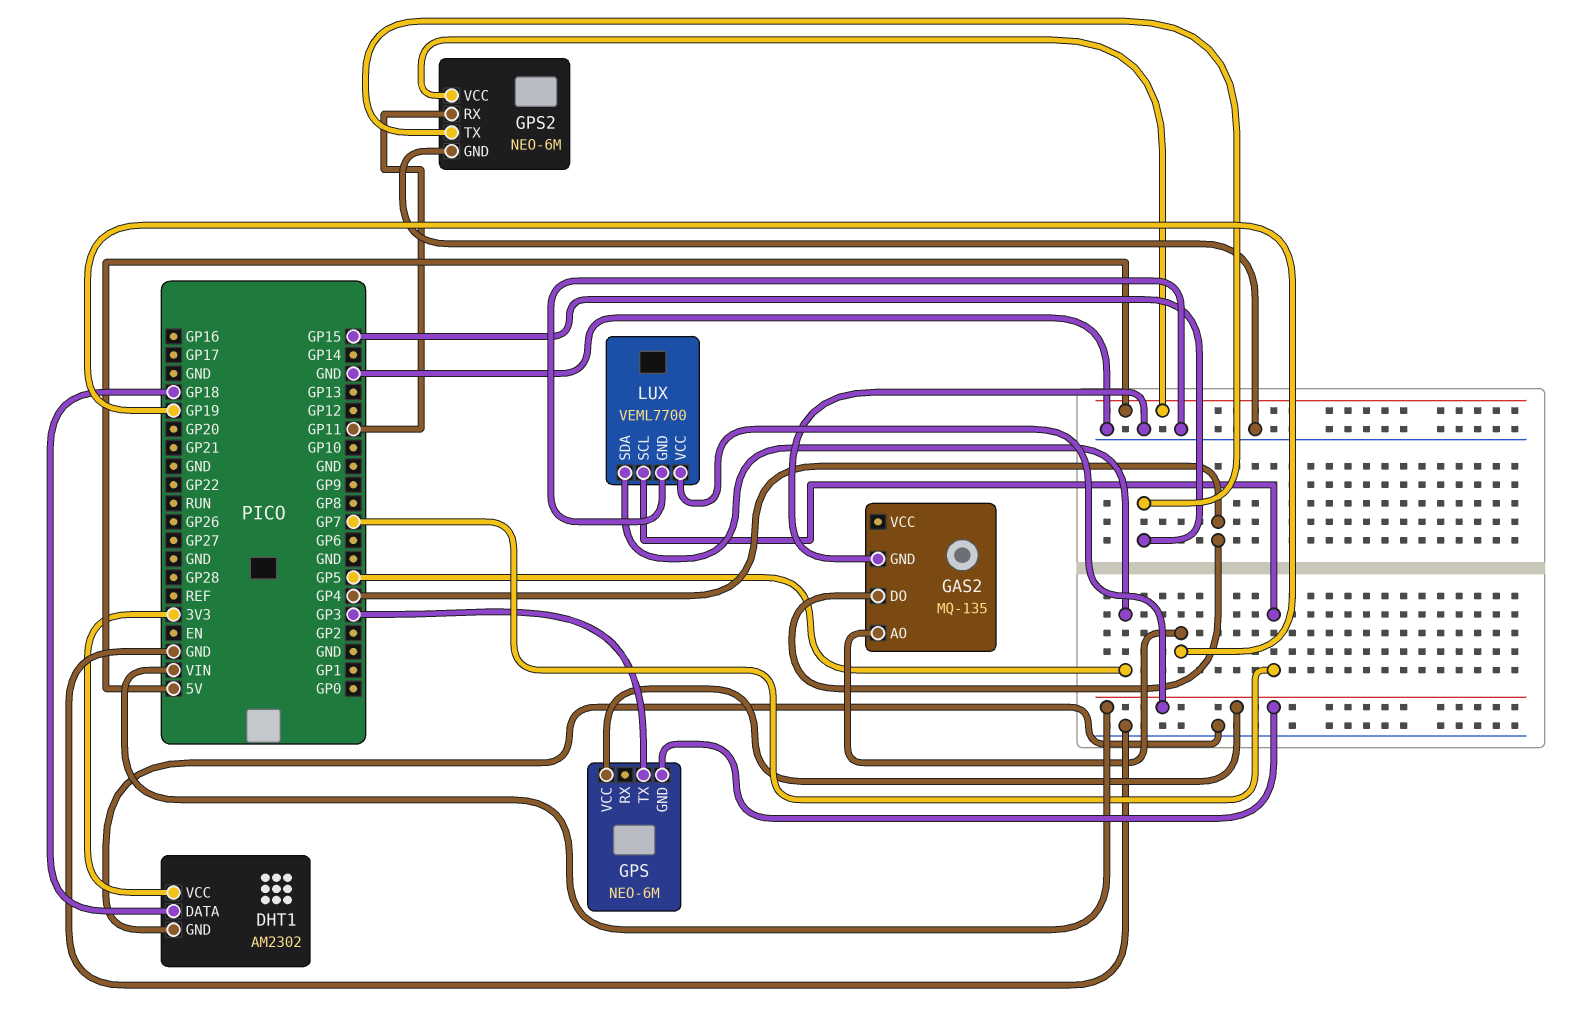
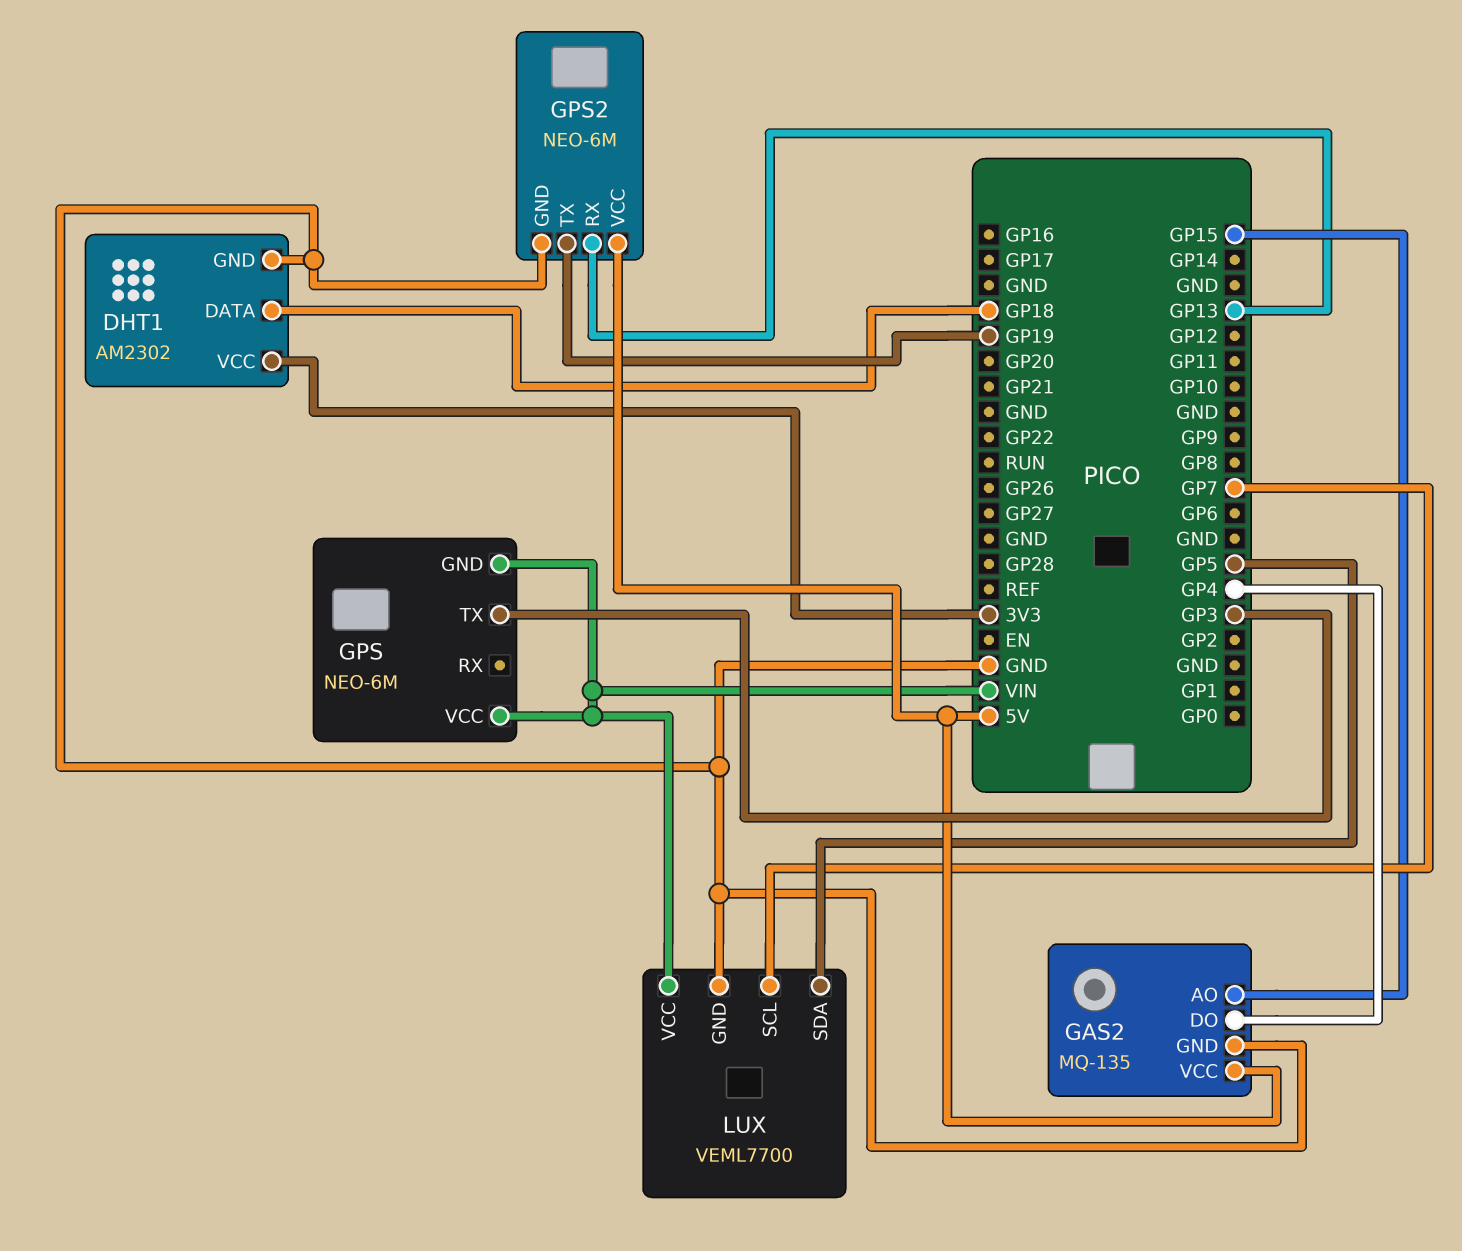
GAS2 pin AO: GP19 -> GP15
GAS2 pin VCC: none -> 5V
GPS2 pin RX: GP11 -> GP13
GPS2 pin TX: GP15 -> GP19

